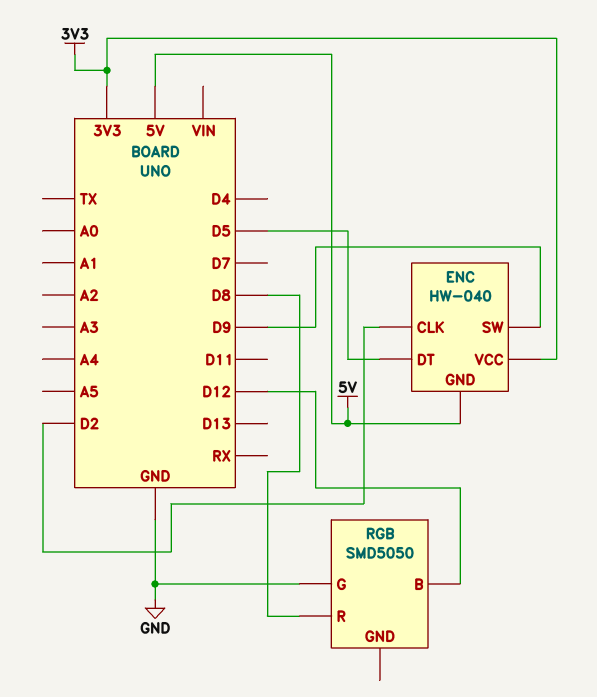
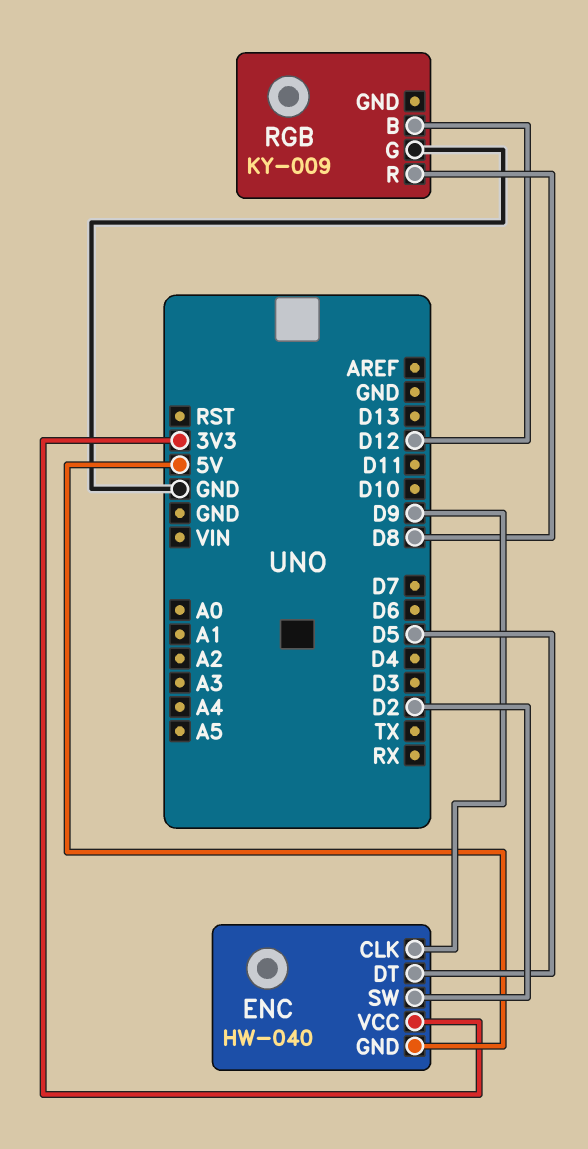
ENC pin CLK: D2 -> D9
ENC pin SW: D9 -> D2
RGB: SMD5050 -> KY-009

